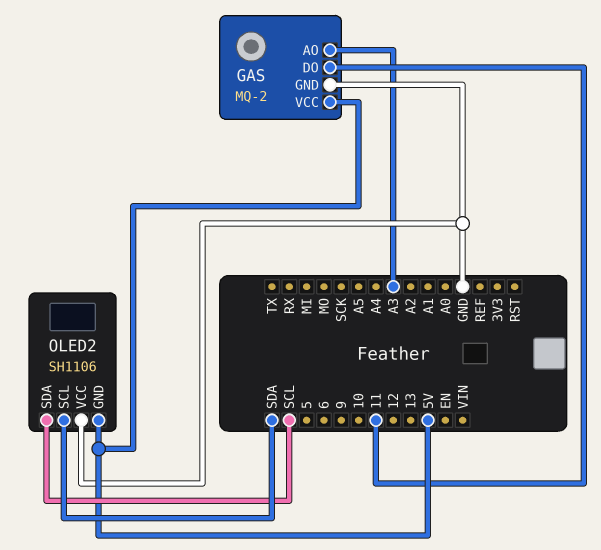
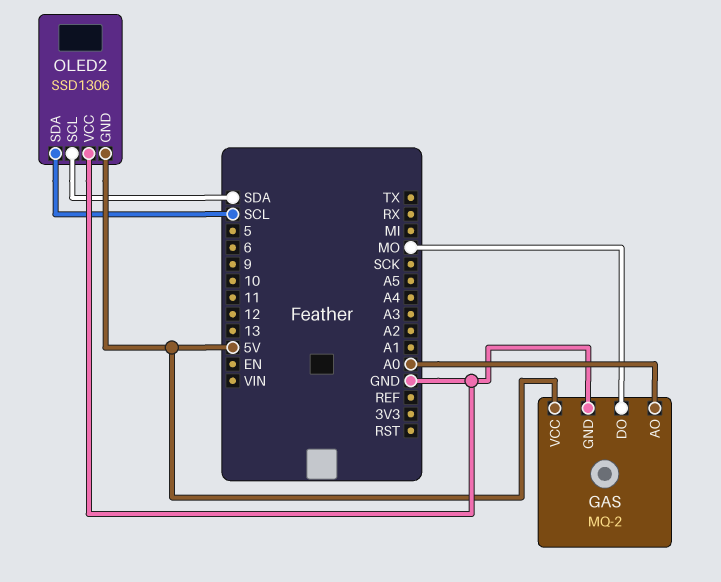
GAS pin AO: A3 -> A0
GAS pin DO: 11 -> MO
OLED2: SH1106 -> SSD1306

